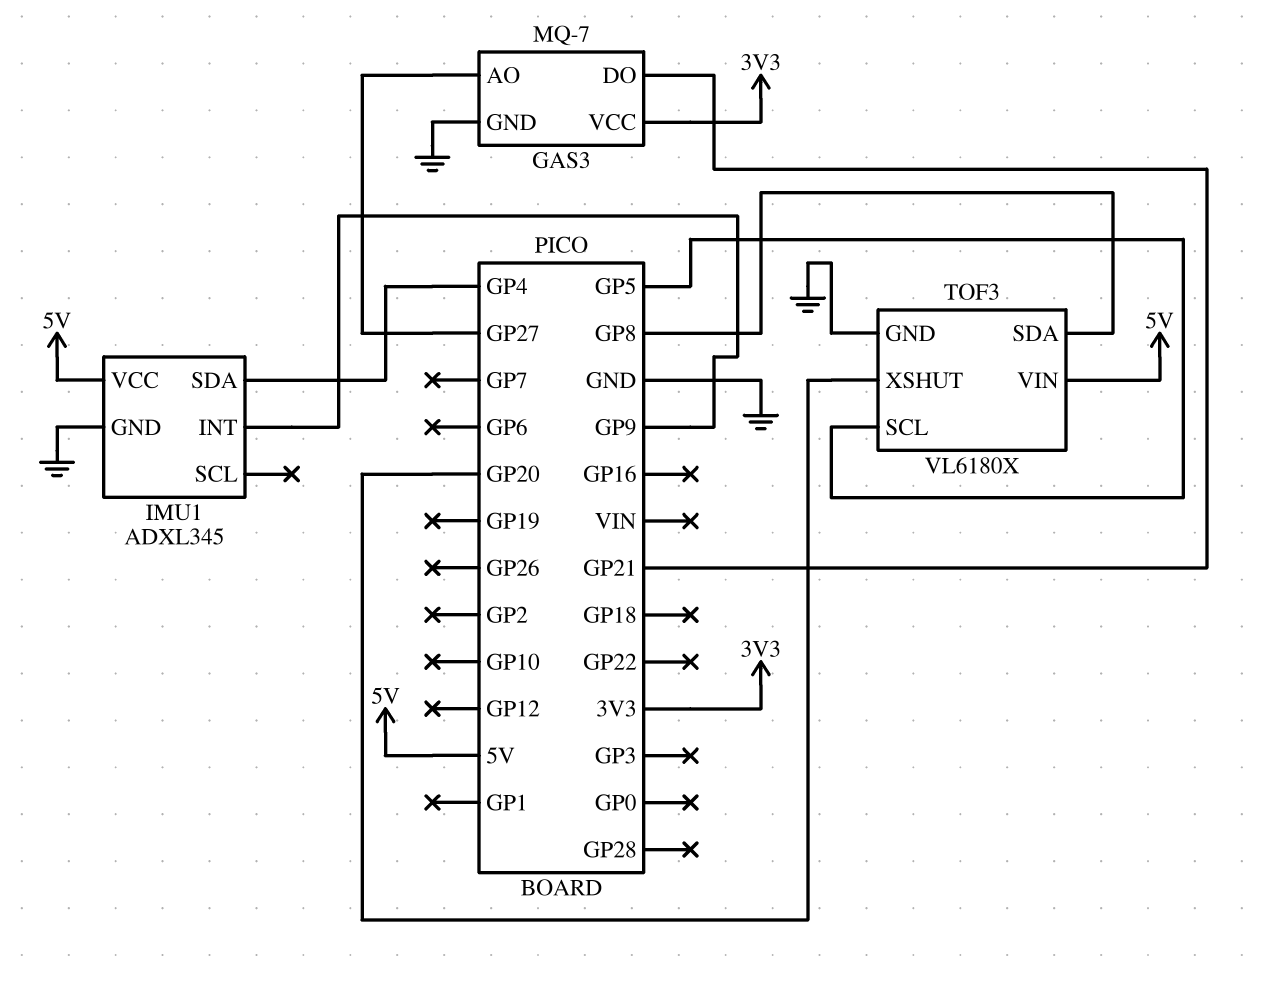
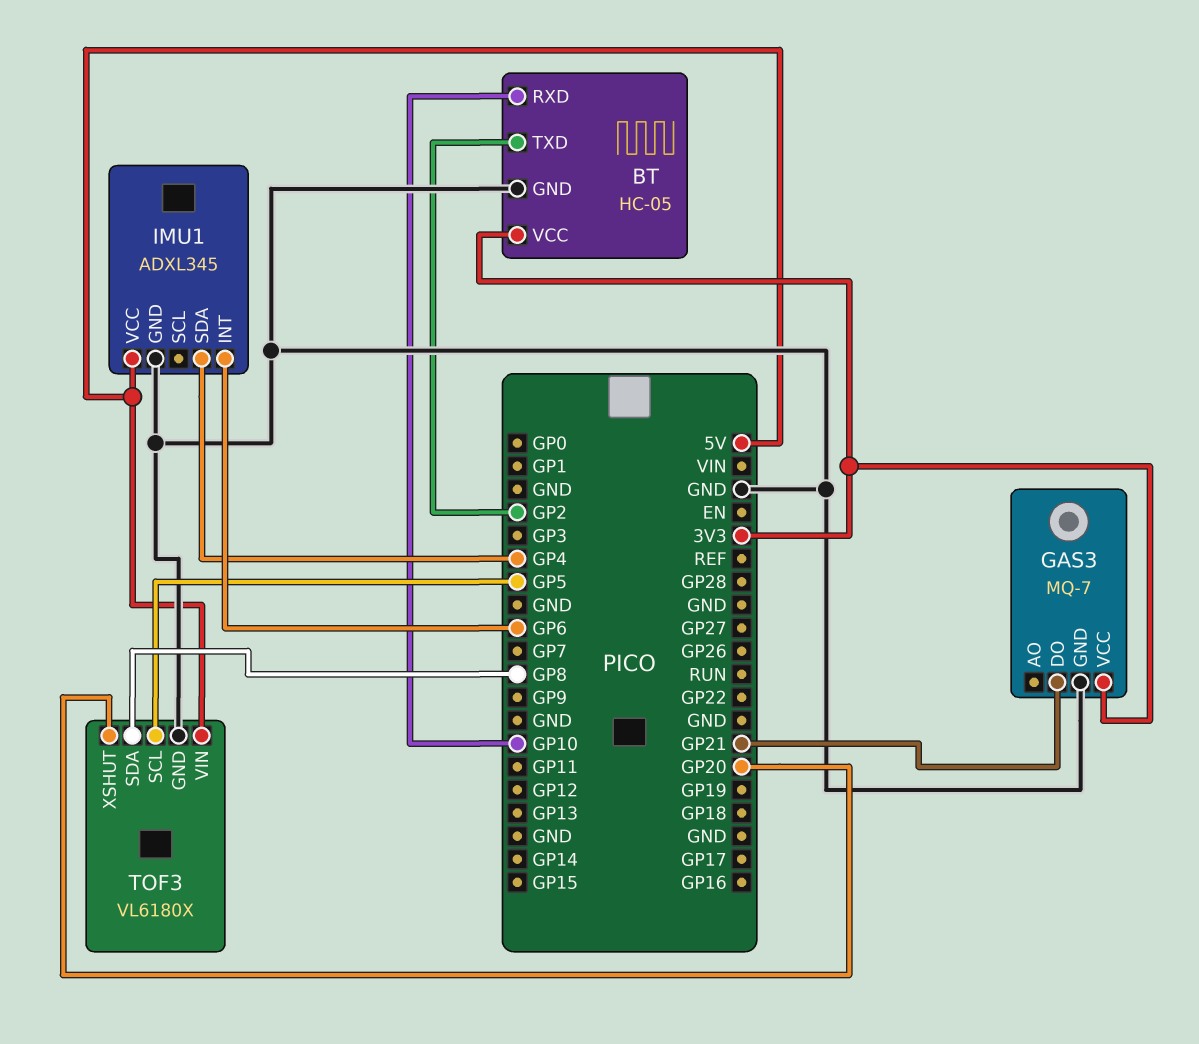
BT: none -> HC-05
BT pin GND: none -> GND
BT pin RXD: none -> GP10
BT pin TXD: none -> GP2
BT pin VCC: none -> 3V3
GAS3 pin AO: GP27 -> none
IMU1 pin INT: GP9 -> GP6

